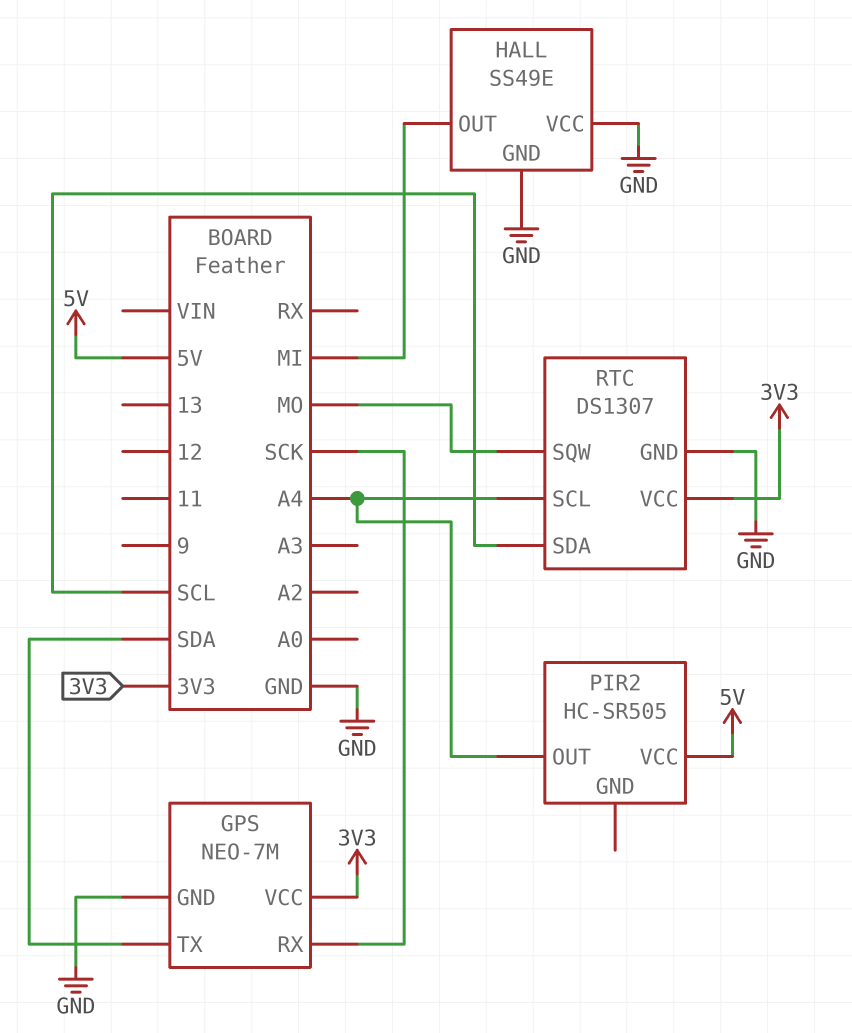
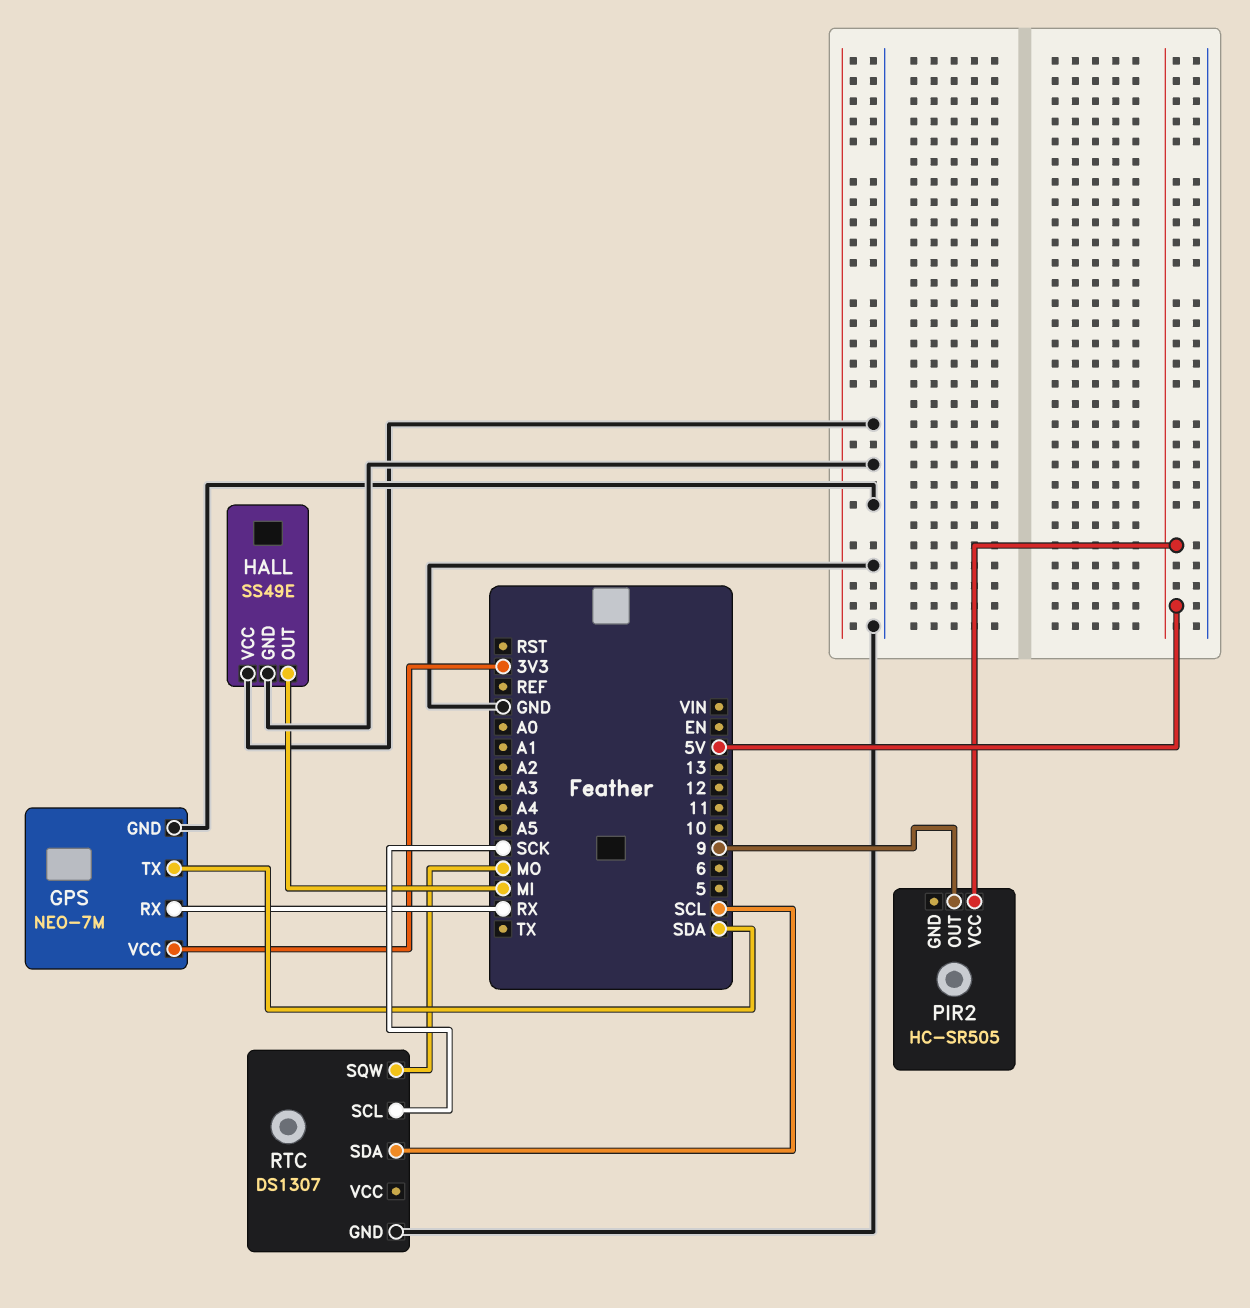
GPS pin RX: SCK -> RX
PIR2 pin OUT: A4 -> 9
RTC pin SCL: A4 -> SCK
RTC pin VCC: 3V3 -> none

